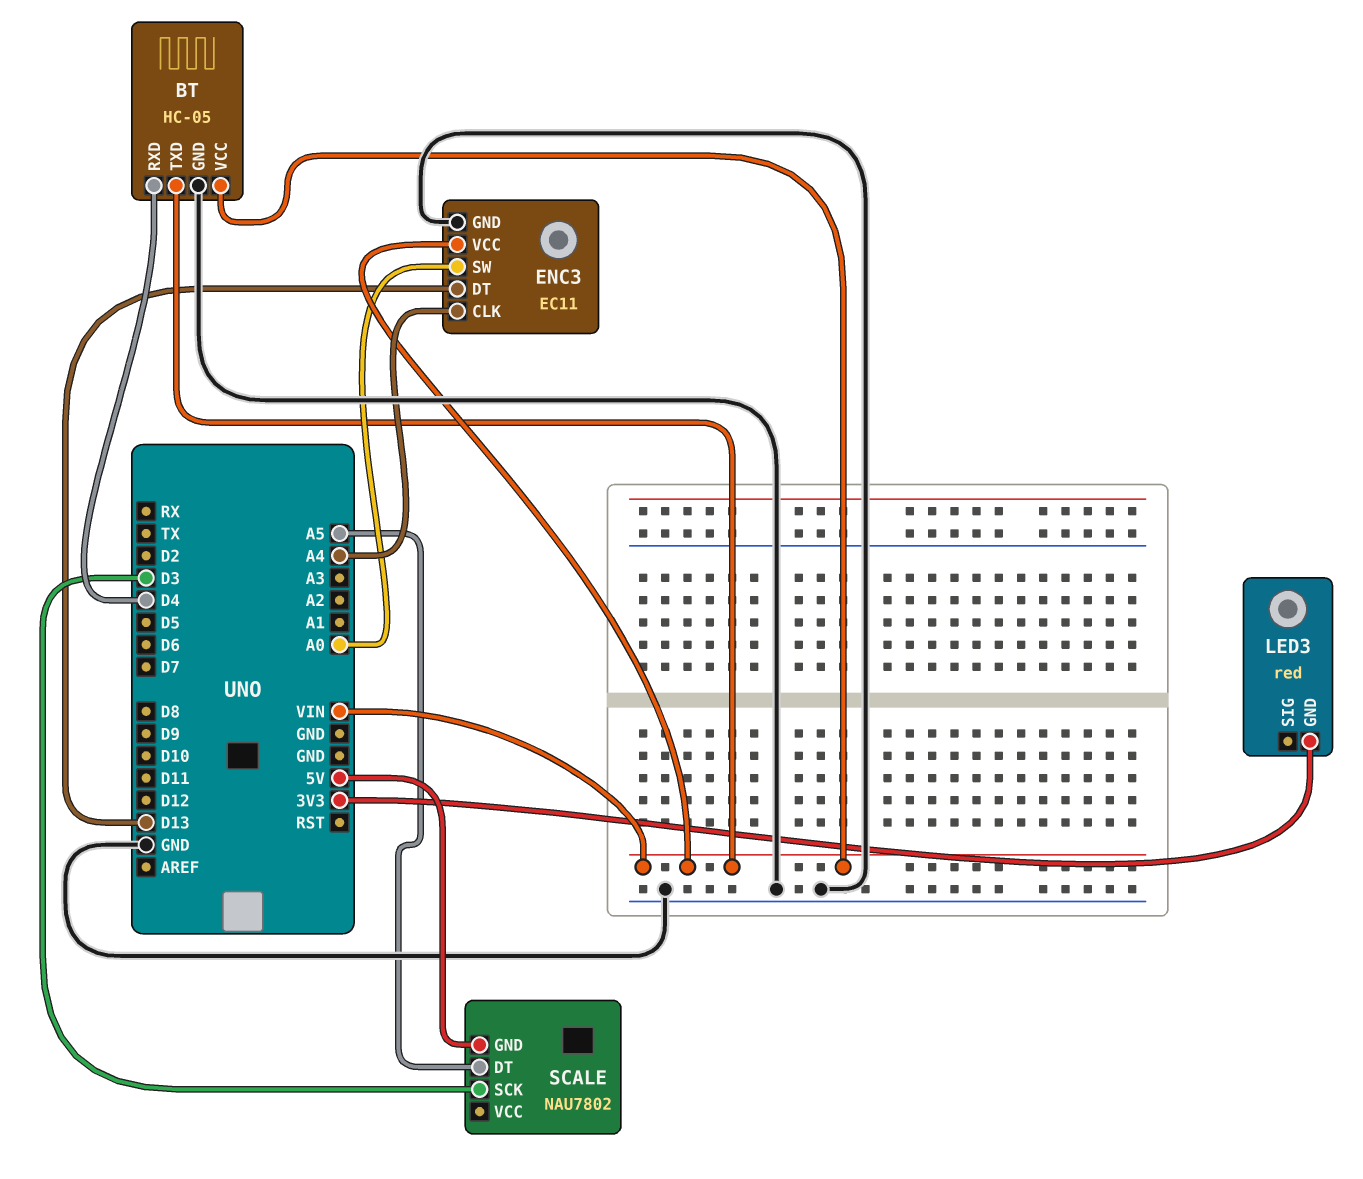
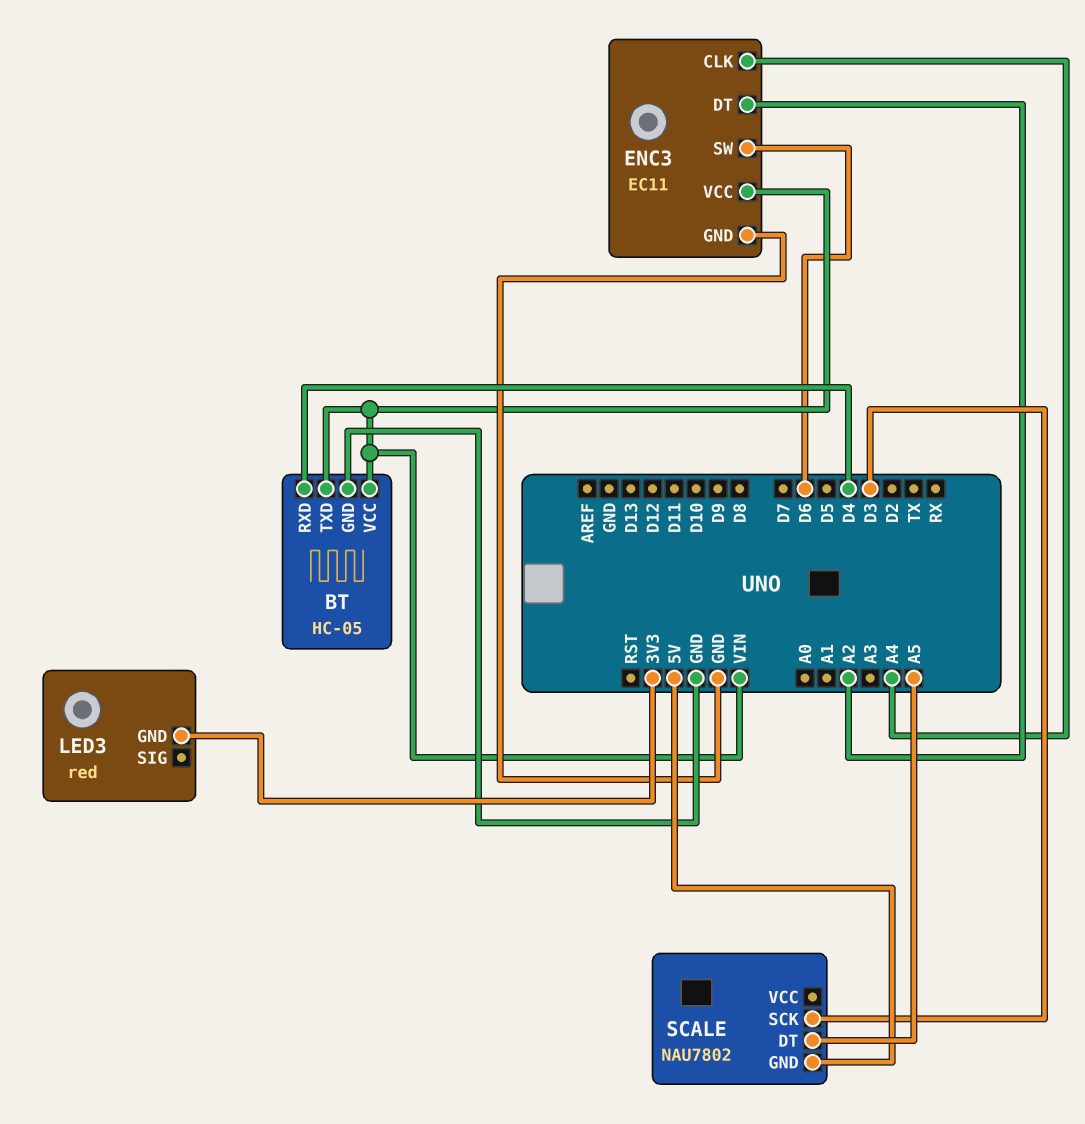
ENC3 pin DT: D13 -> A2
ENC3 pin SW: A0 -> D6

